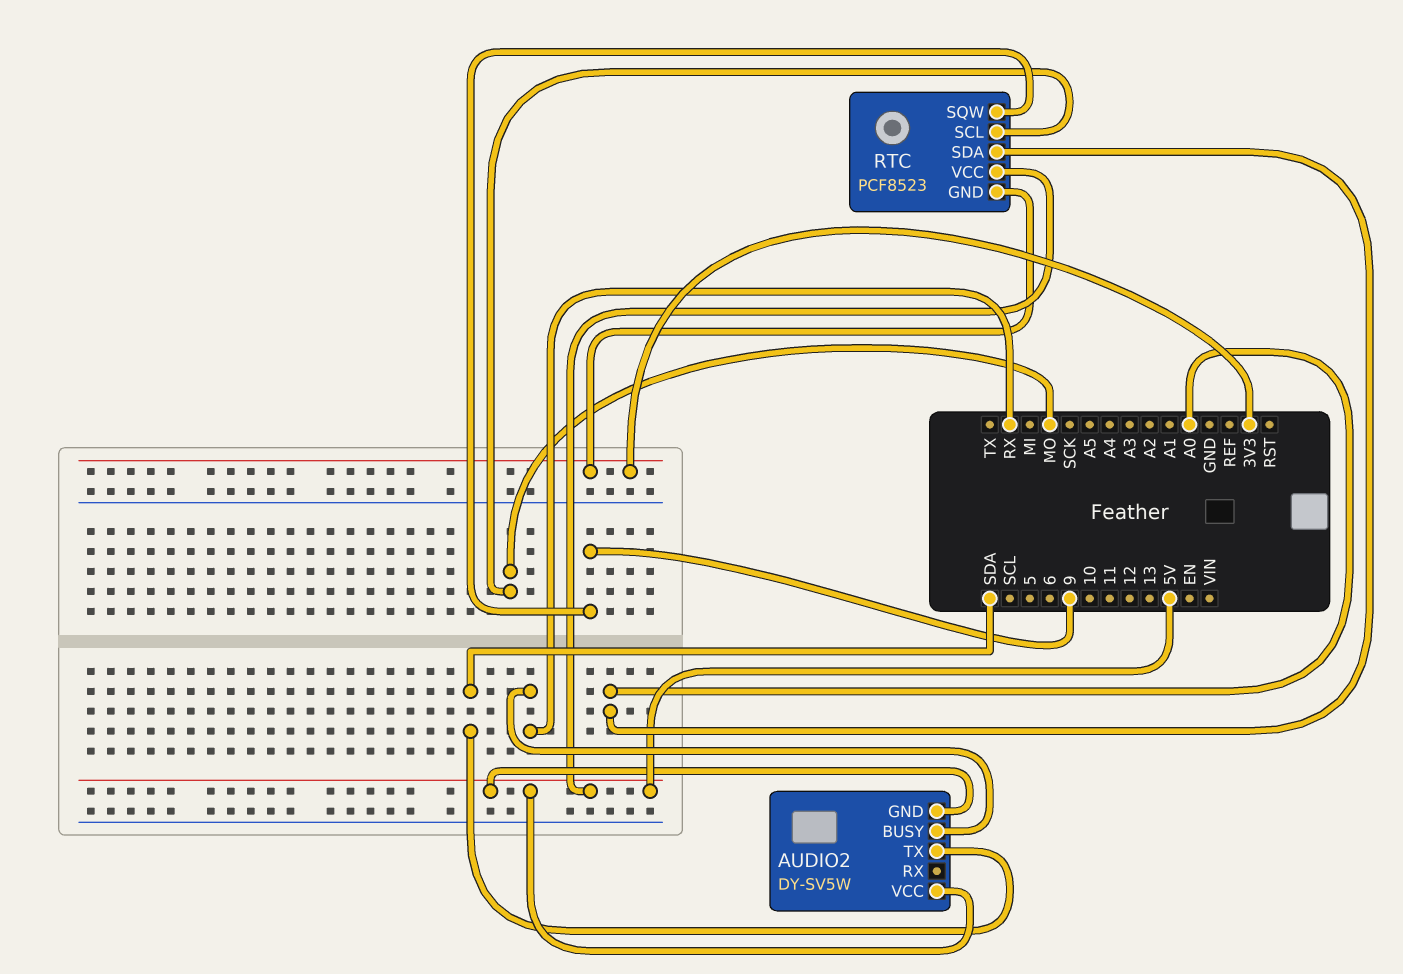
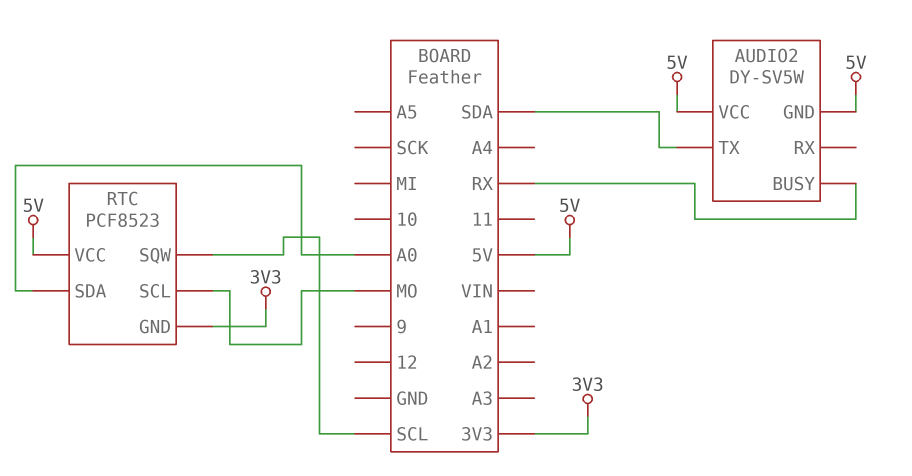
RTC pin SQW: 9 -> SCL

